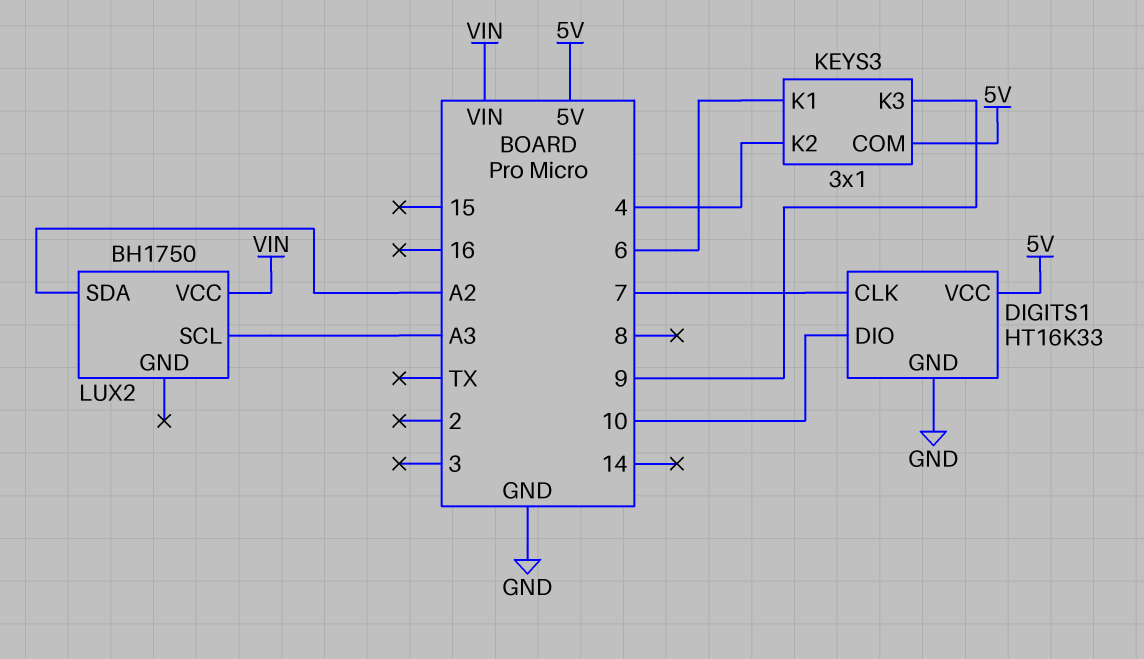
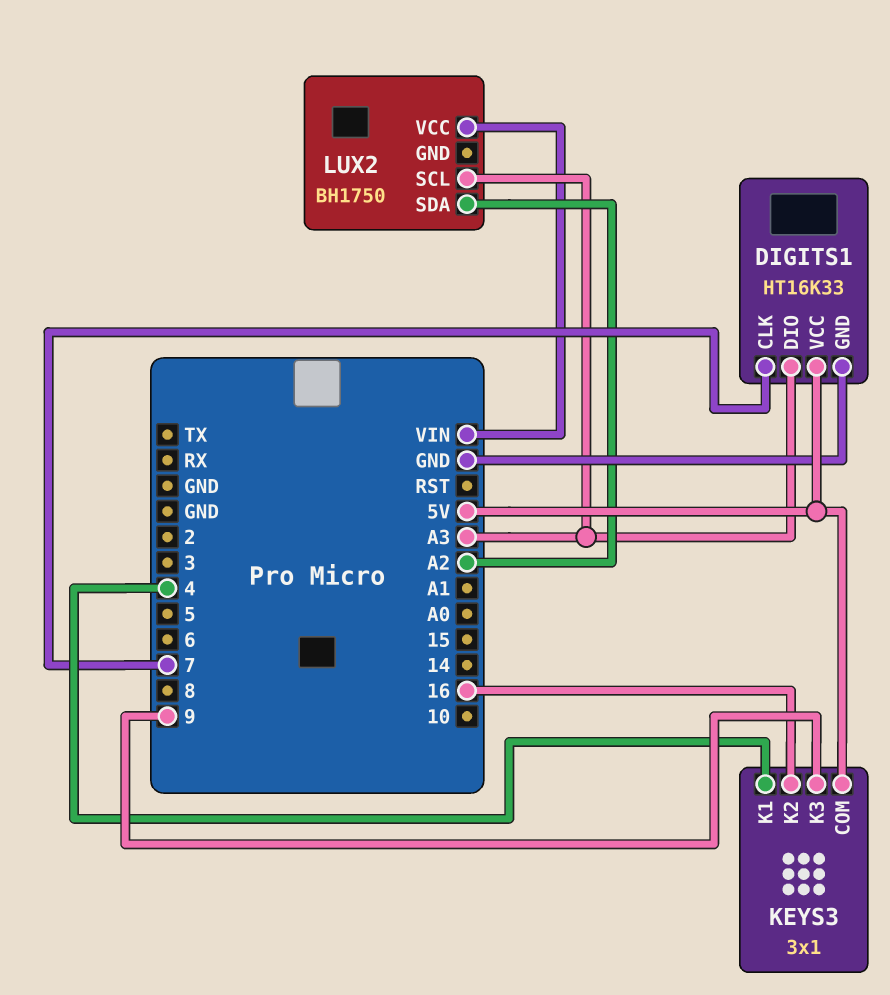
DIGITS1 pin DIO: 10 -> A3
KEYS3 pin K1: 6 -> 4
KEYS3 pin K2: 4 -> 16

